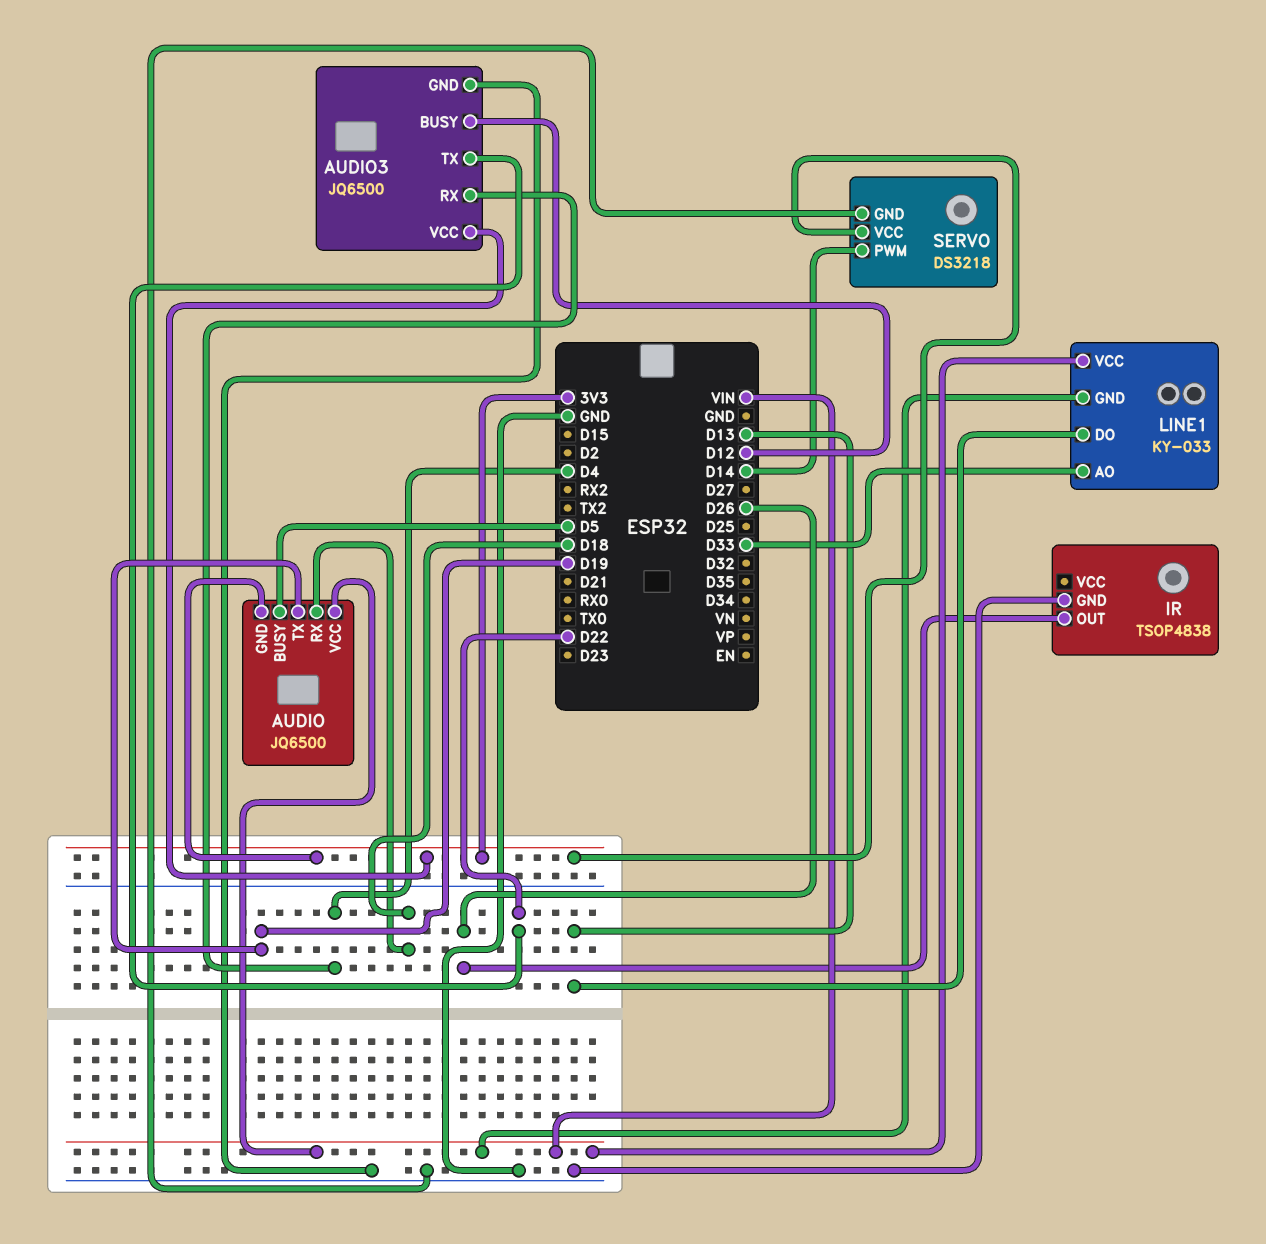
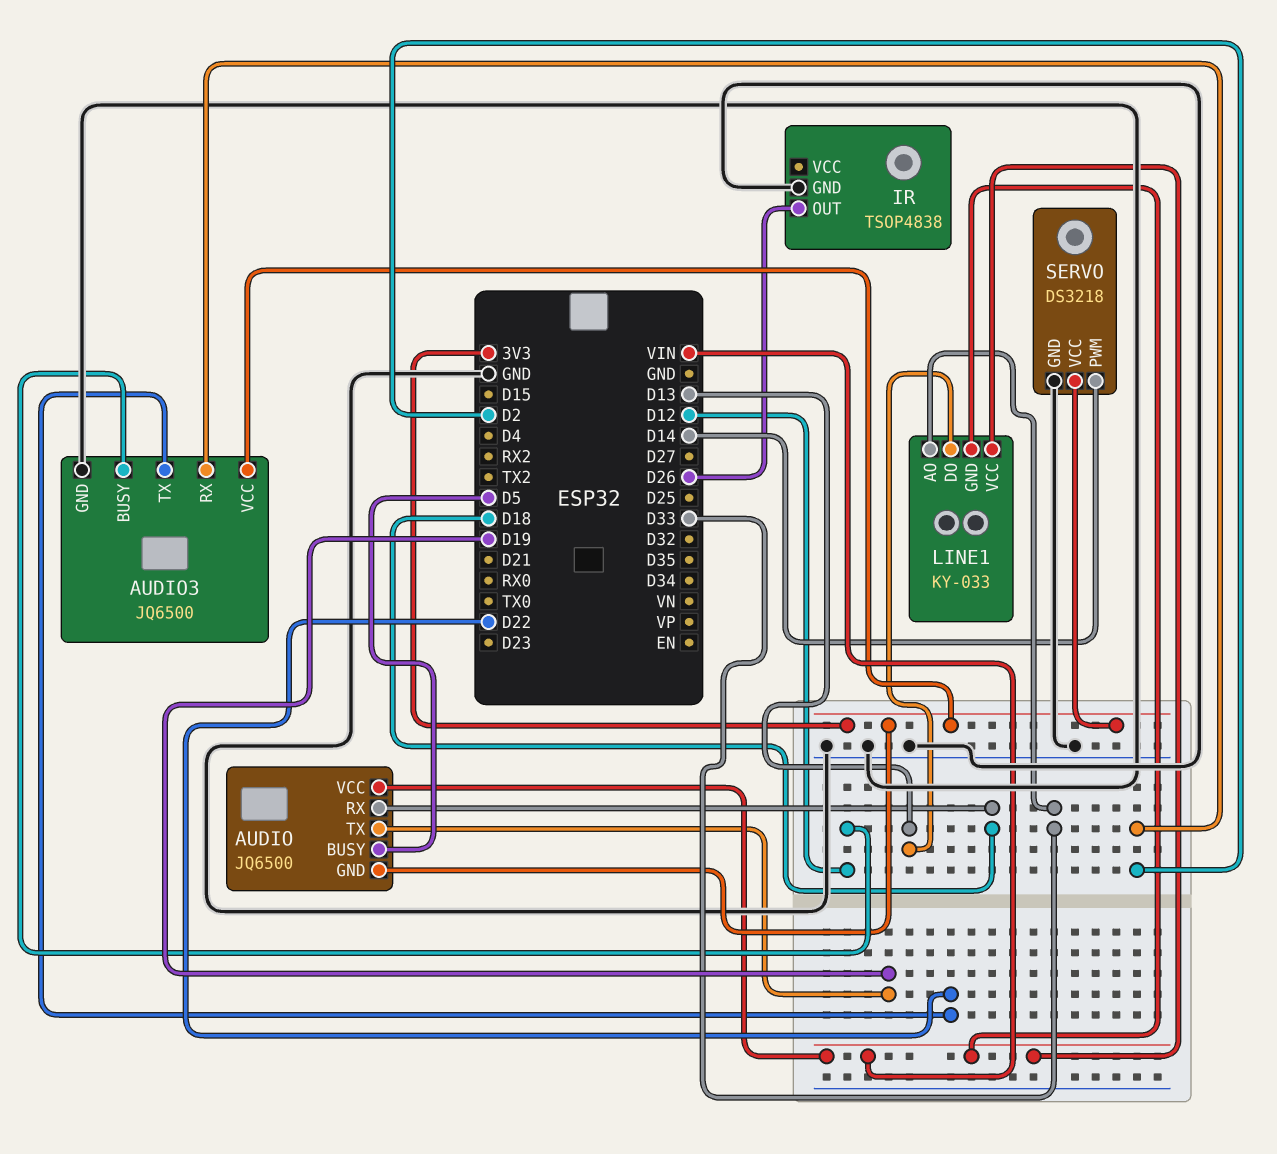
AUDIO3 pin RX: D4 -> D2

